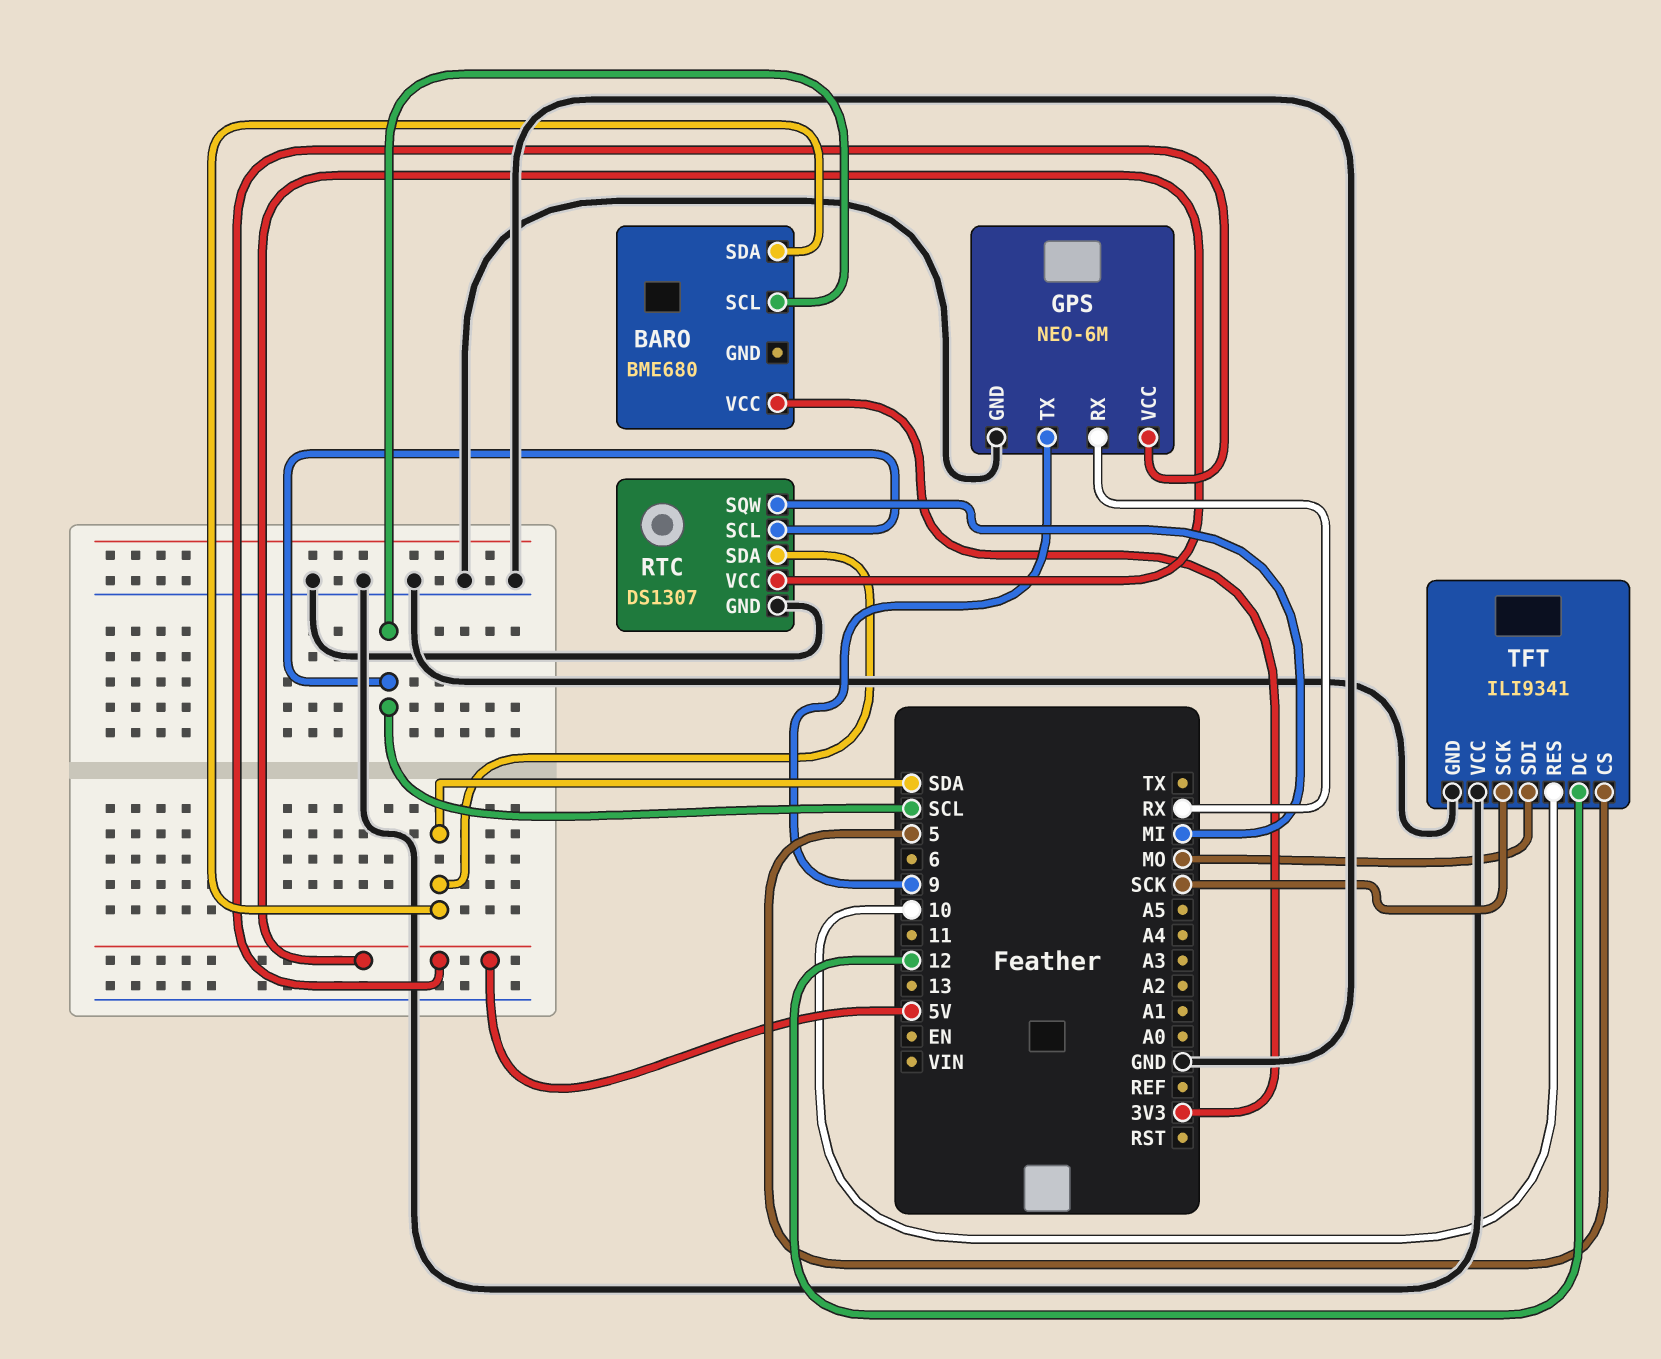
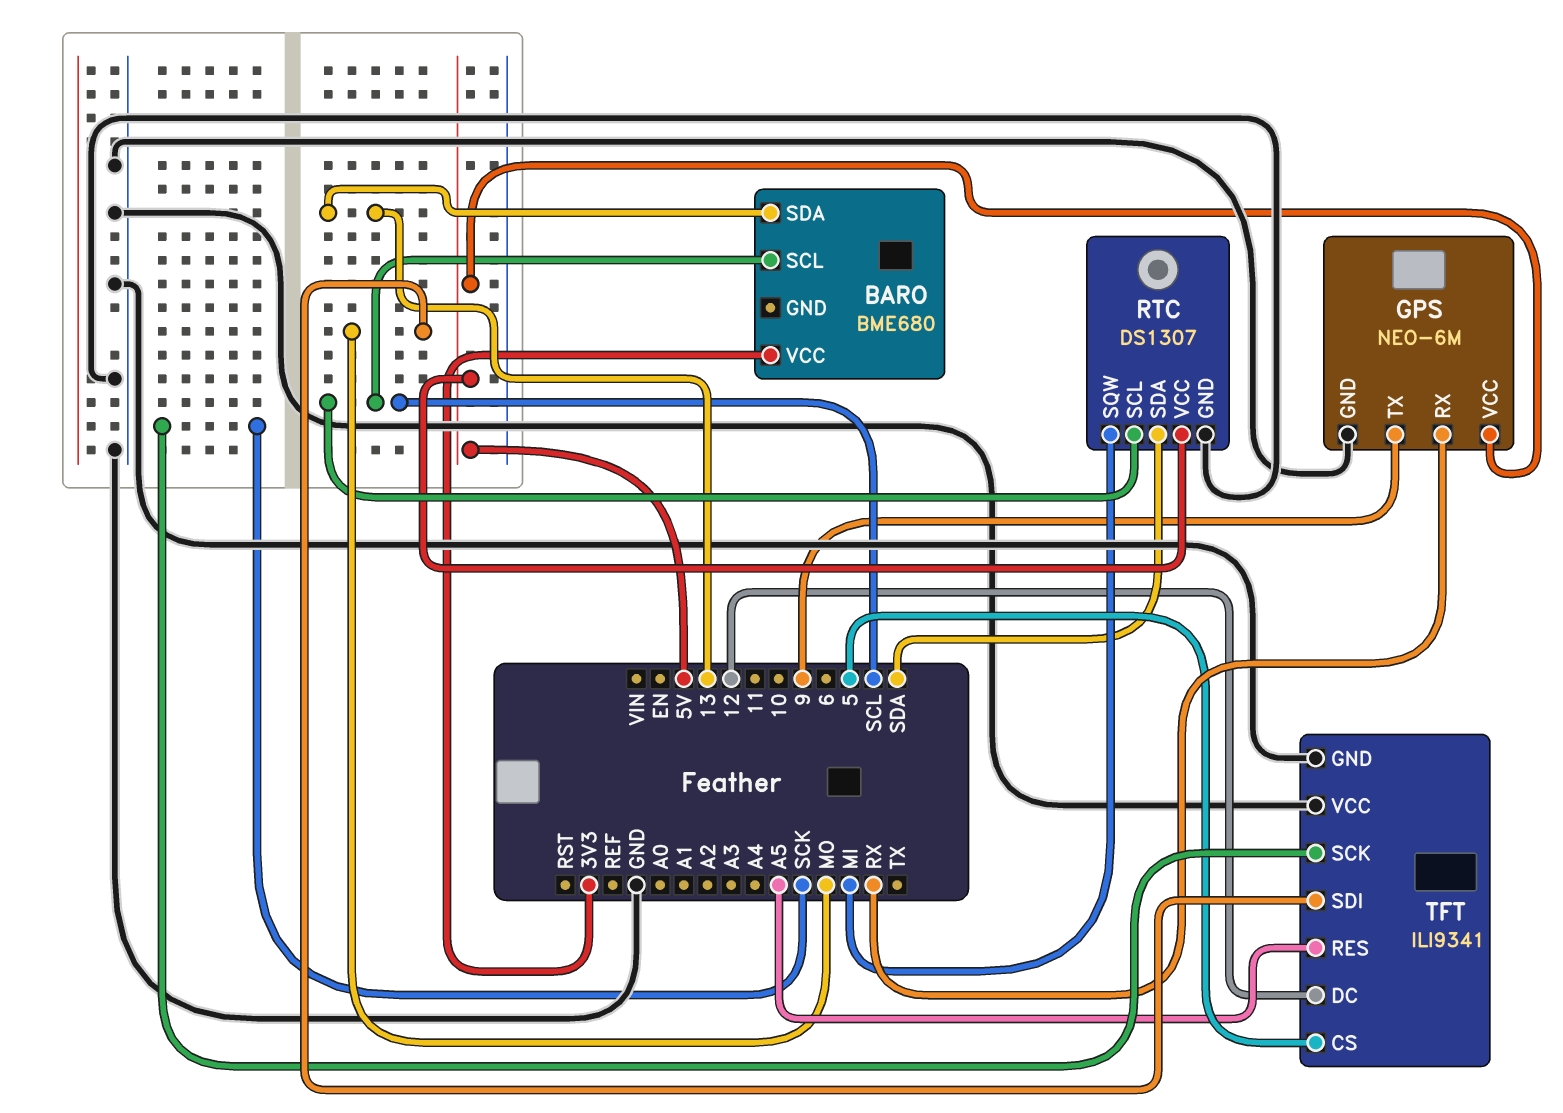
BARO pin SDA: SDA -> 13
TFT pin RES: 10 -> A5

